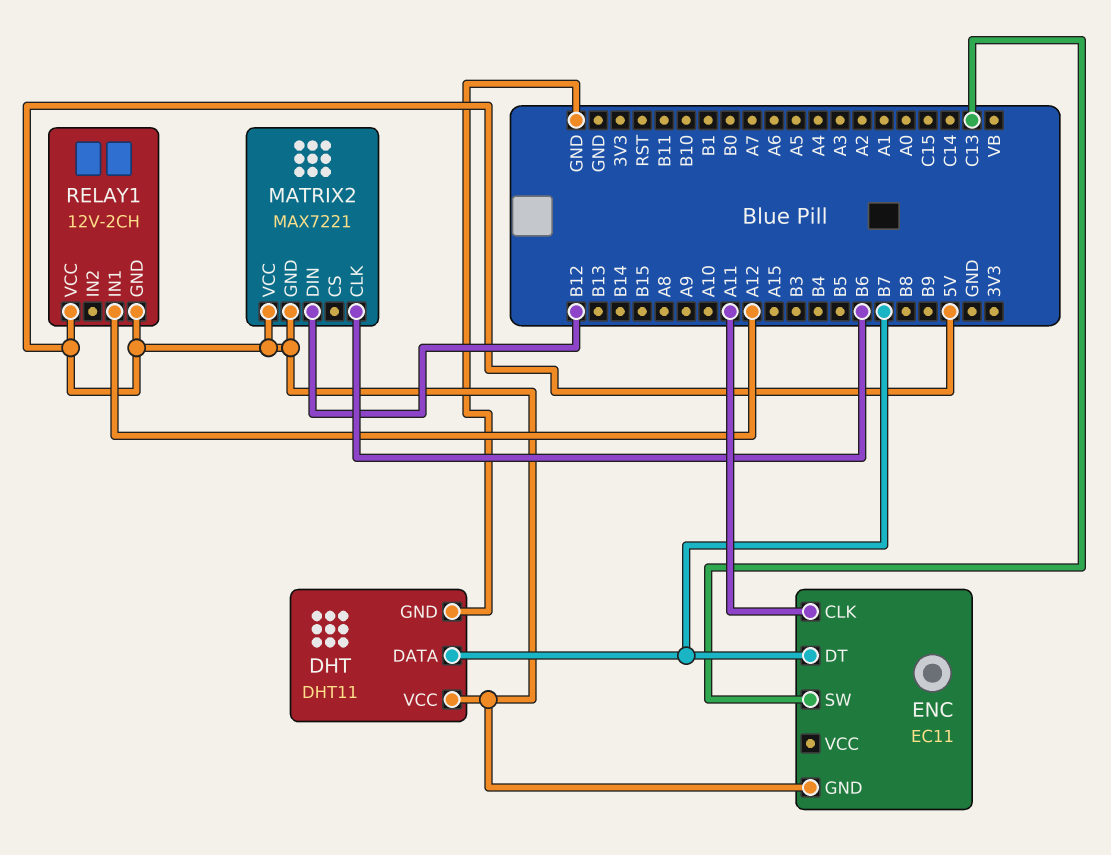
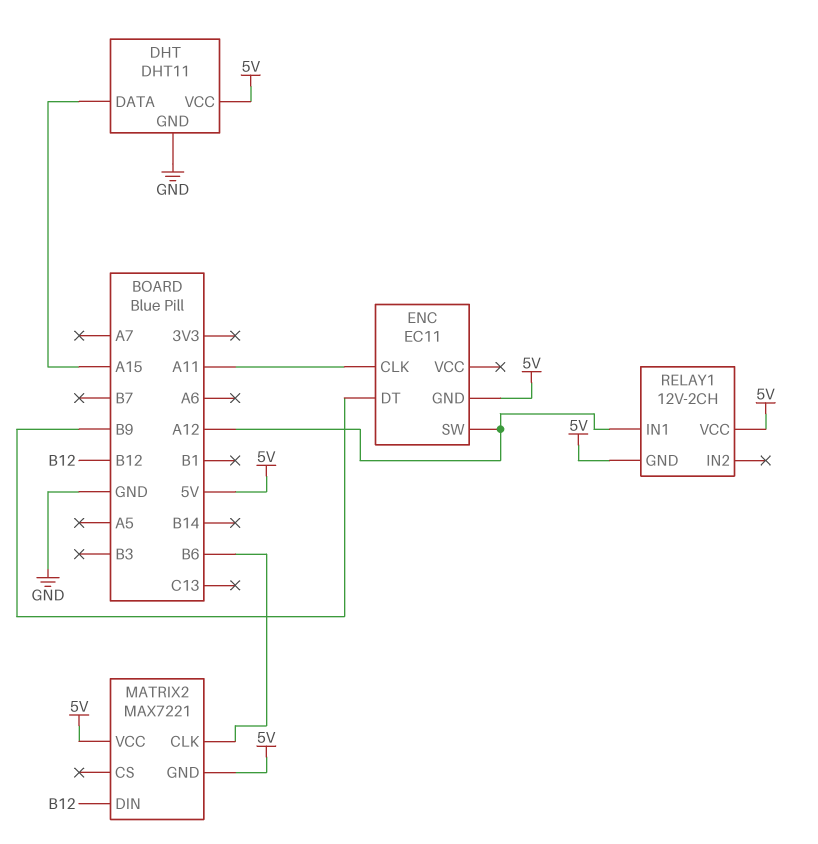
DHT pin DATA: B7 -> A15
ENC pin DT: B7 -> B9
ENC pin SW: C13 -> A12

